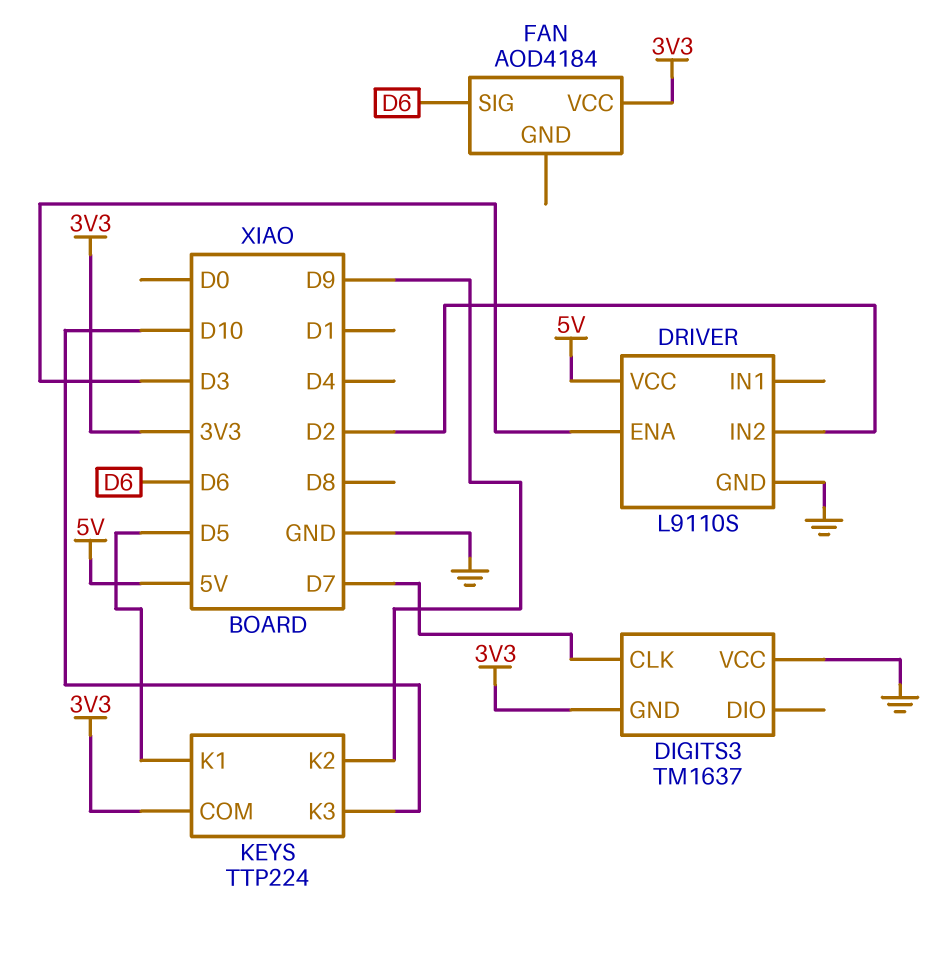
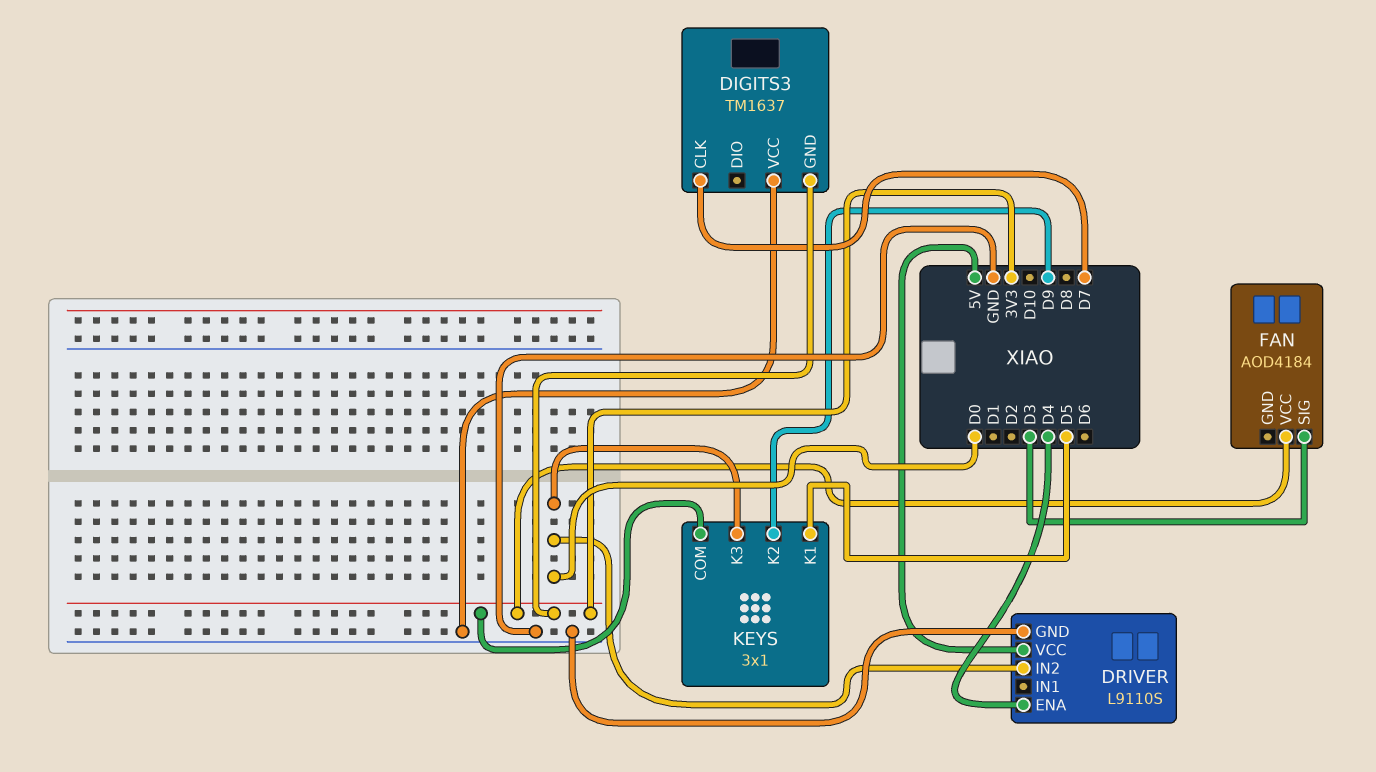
DRIVER pin ENA: D3 -> D4
DRIVER pin IN2: D2 -> D0
FAN pin SIG: D6 -> D3
KEYS: TTP224 -> 3x1
KEYS pin K3: D10 -> D0

